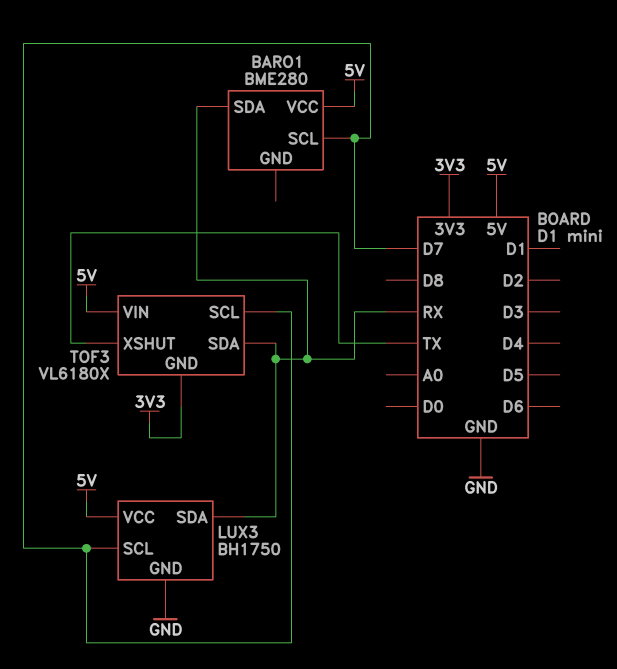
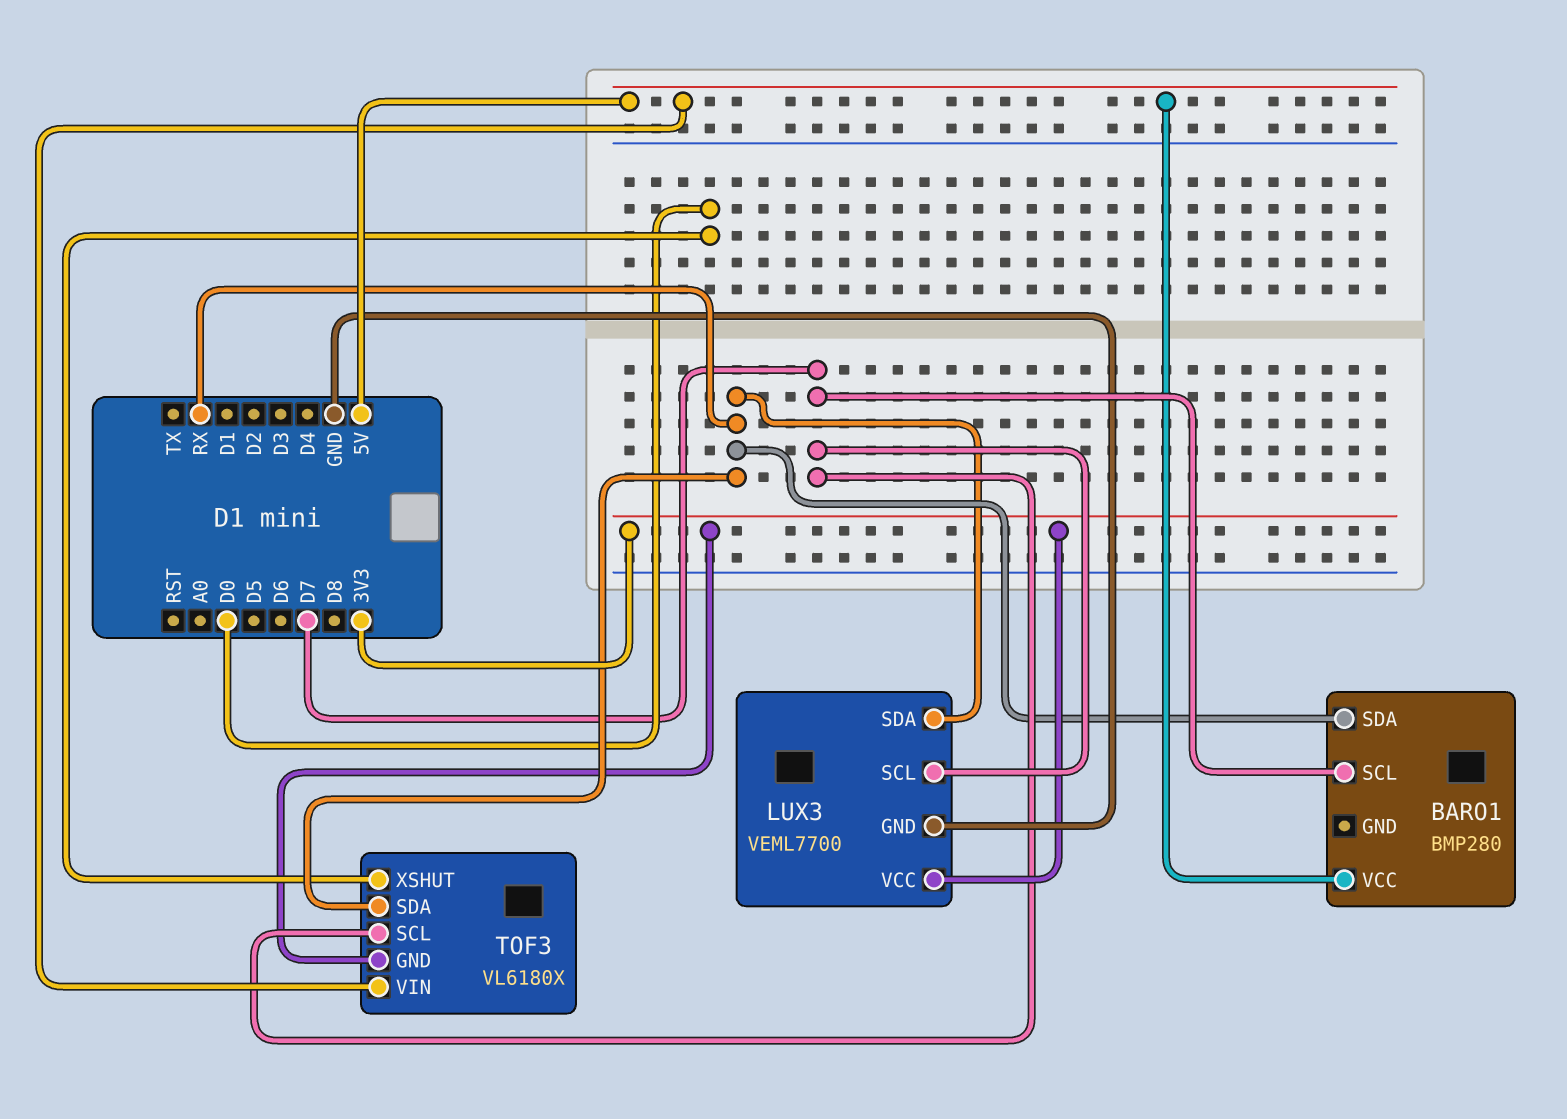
BARO1: BME280 -> BMP280
LUX3: BH1750 -> VEML7700
LUX3 pin VCC: 5V -> 3V3
TOF3 pin XSHUT: TX -> D0

